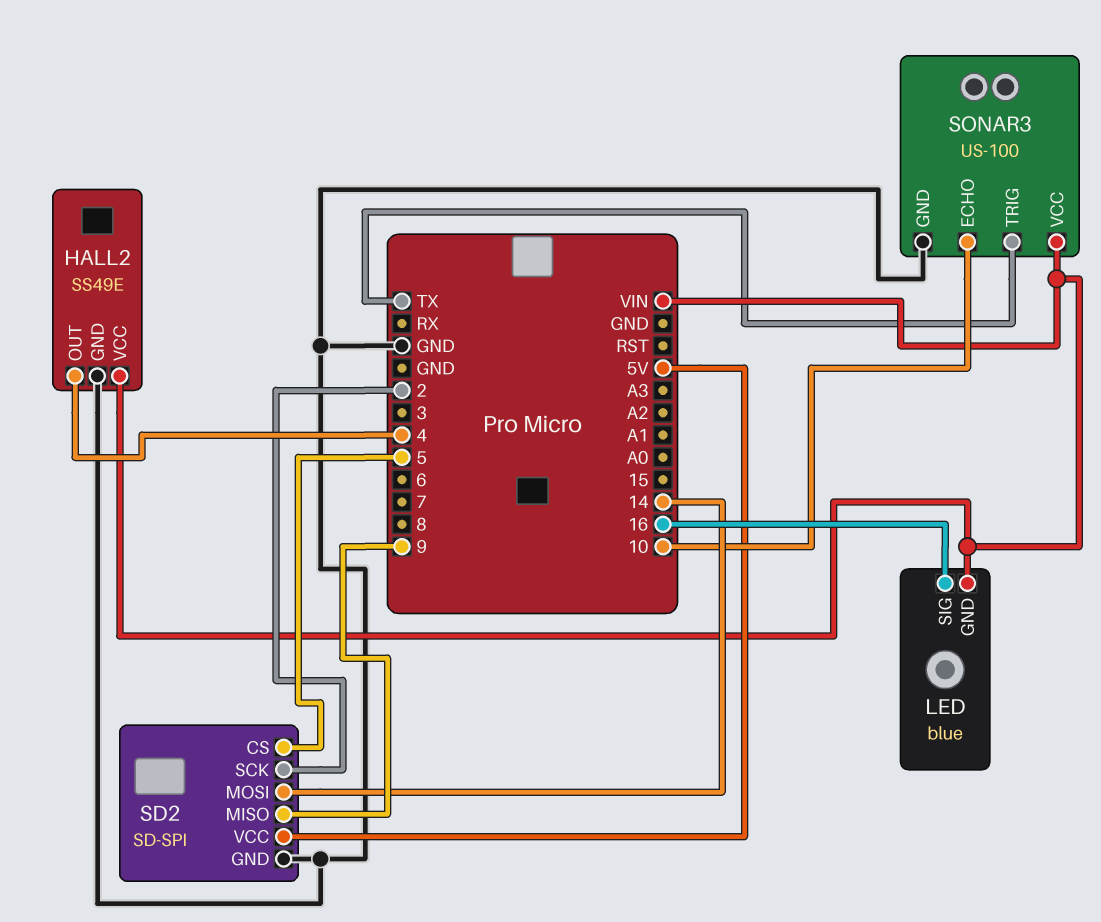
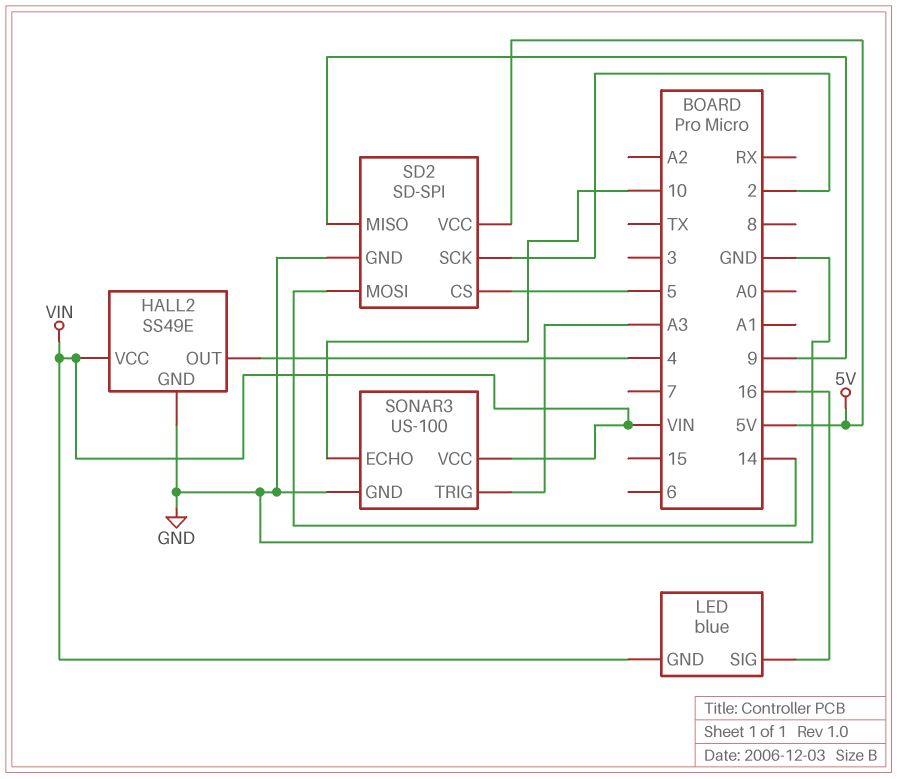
SONAR3 pin TRIG: TX -> A3

